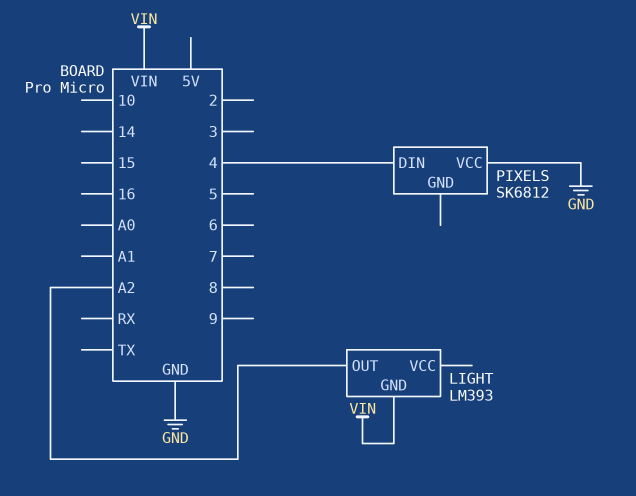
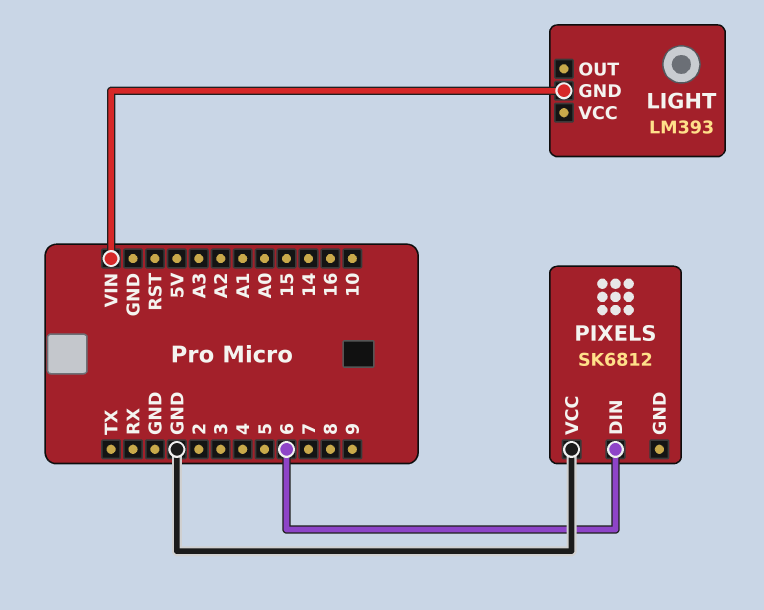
LIGHT pin OUT: A2 -> none
PIXELS pin DIN: 4 -> 6

